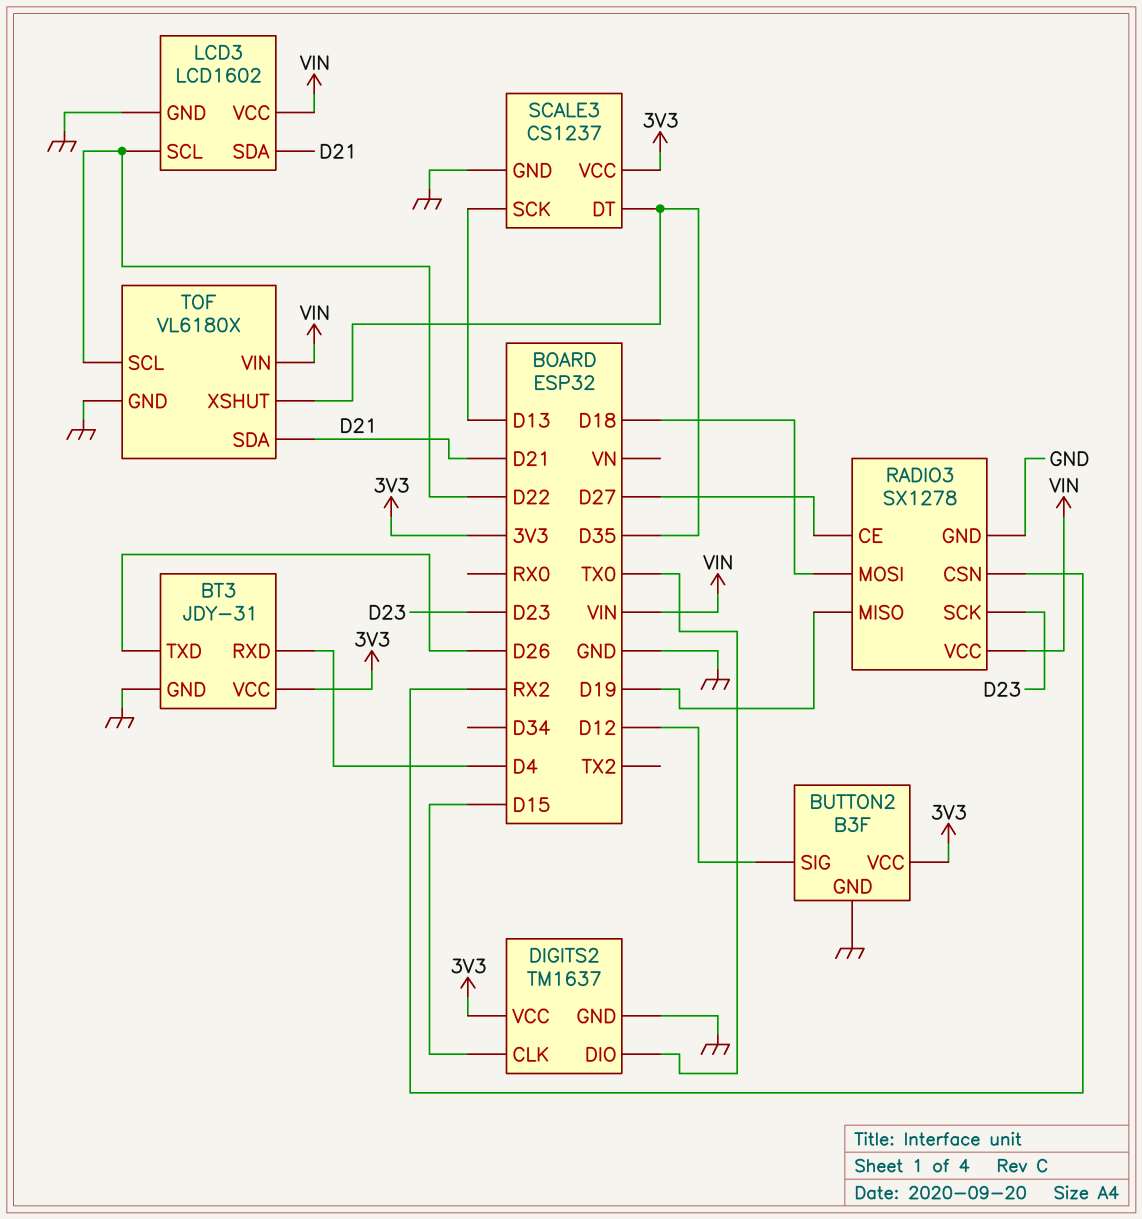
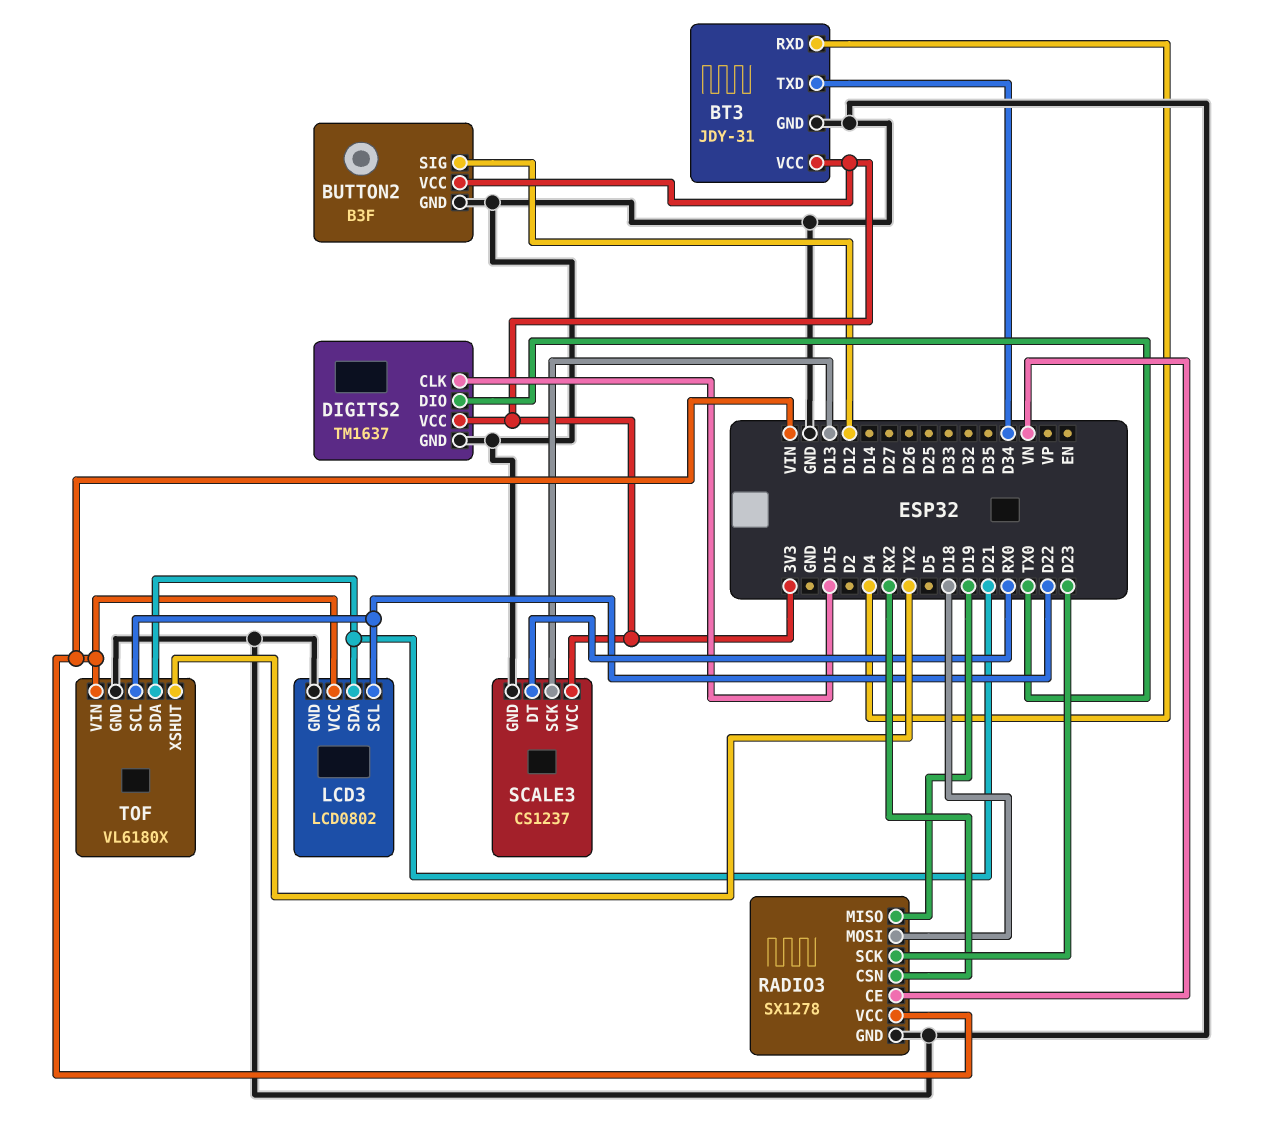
BT3 pin TXD: D26 -> D34
LCD3: LCD1602 -> LCD0802
RADIO3 pin CE: D27 -> VN
SCALE3 pin DT: D35 -> RX0
TOF pin XSHUT: D35 -> TX2

